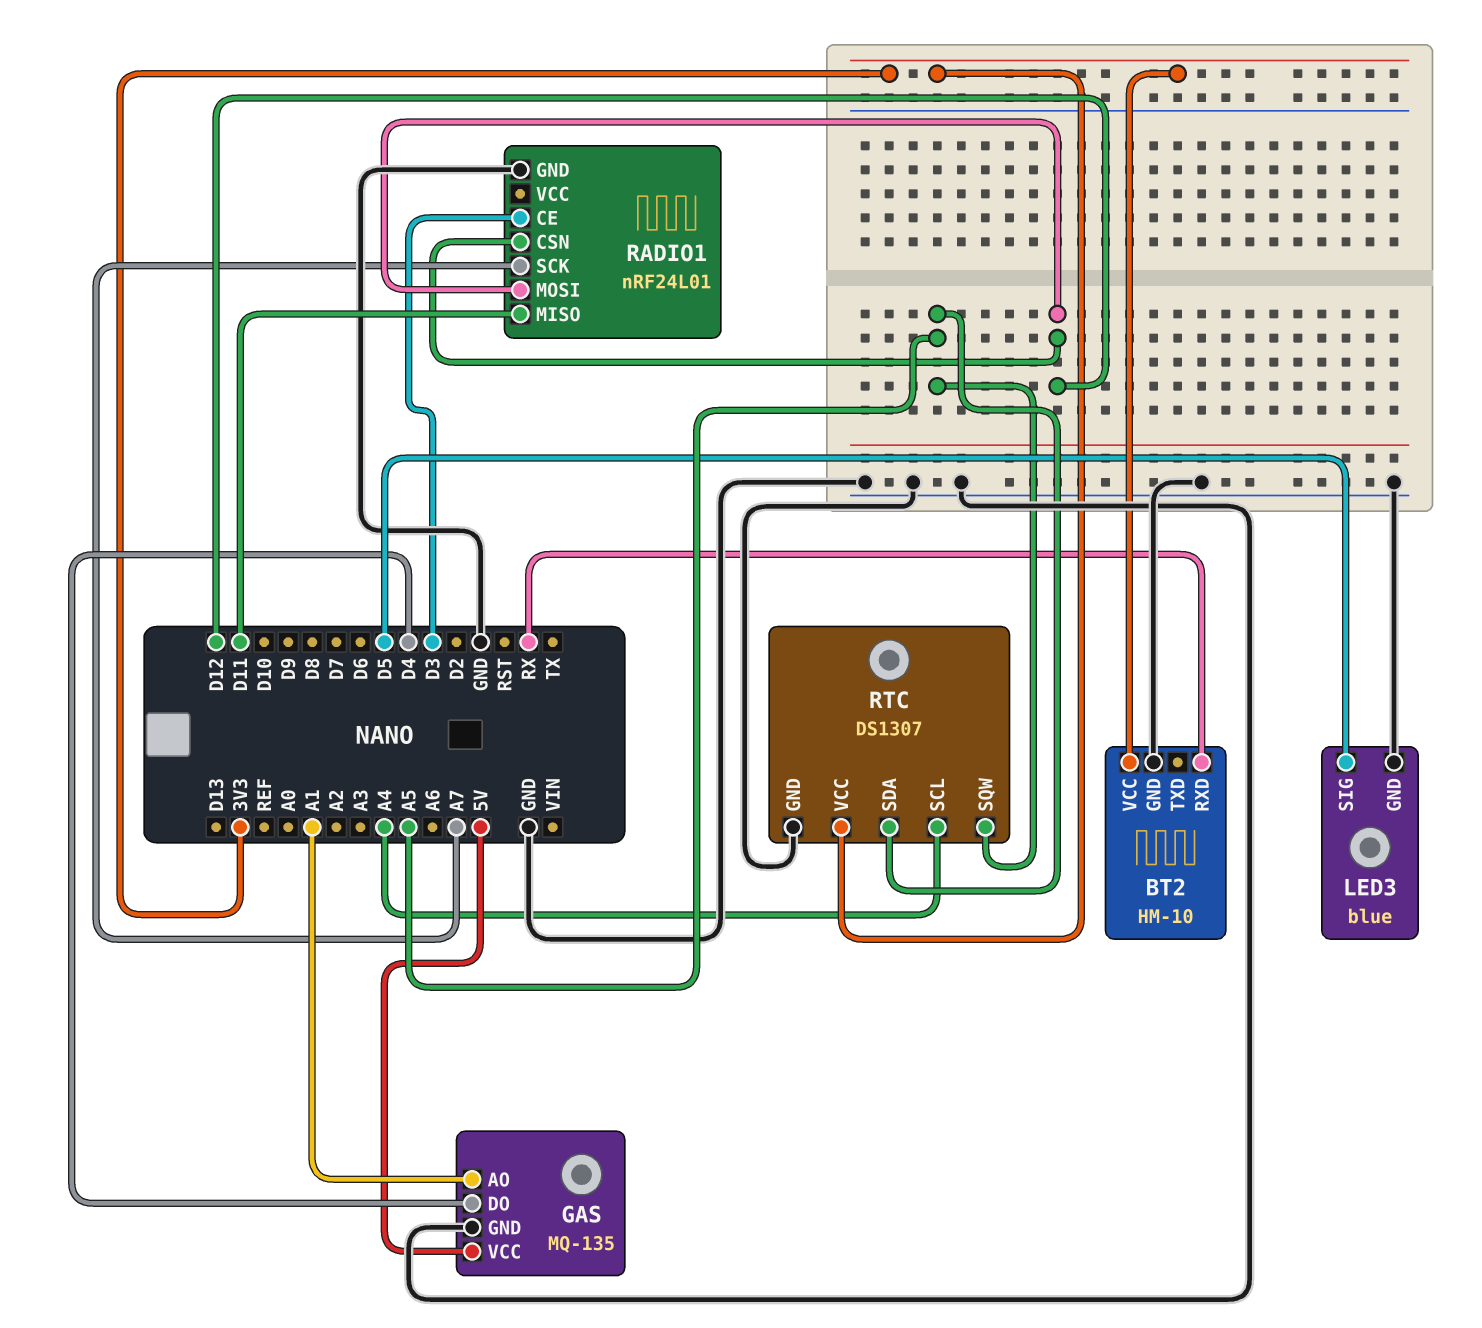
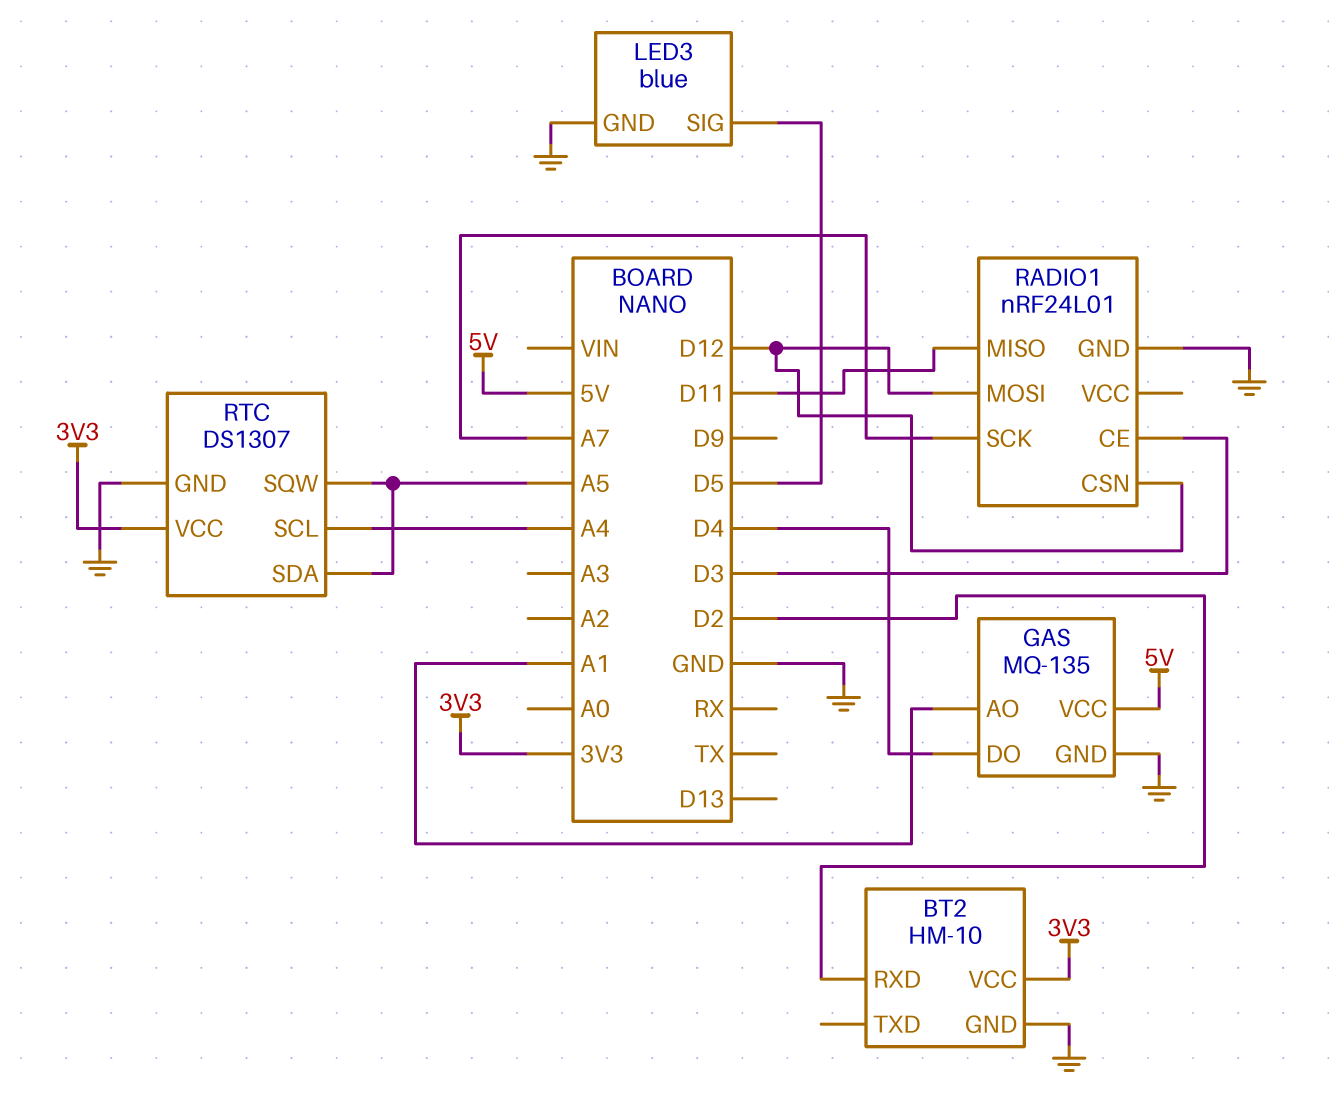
BT2 pin RXD: RX -> D2

